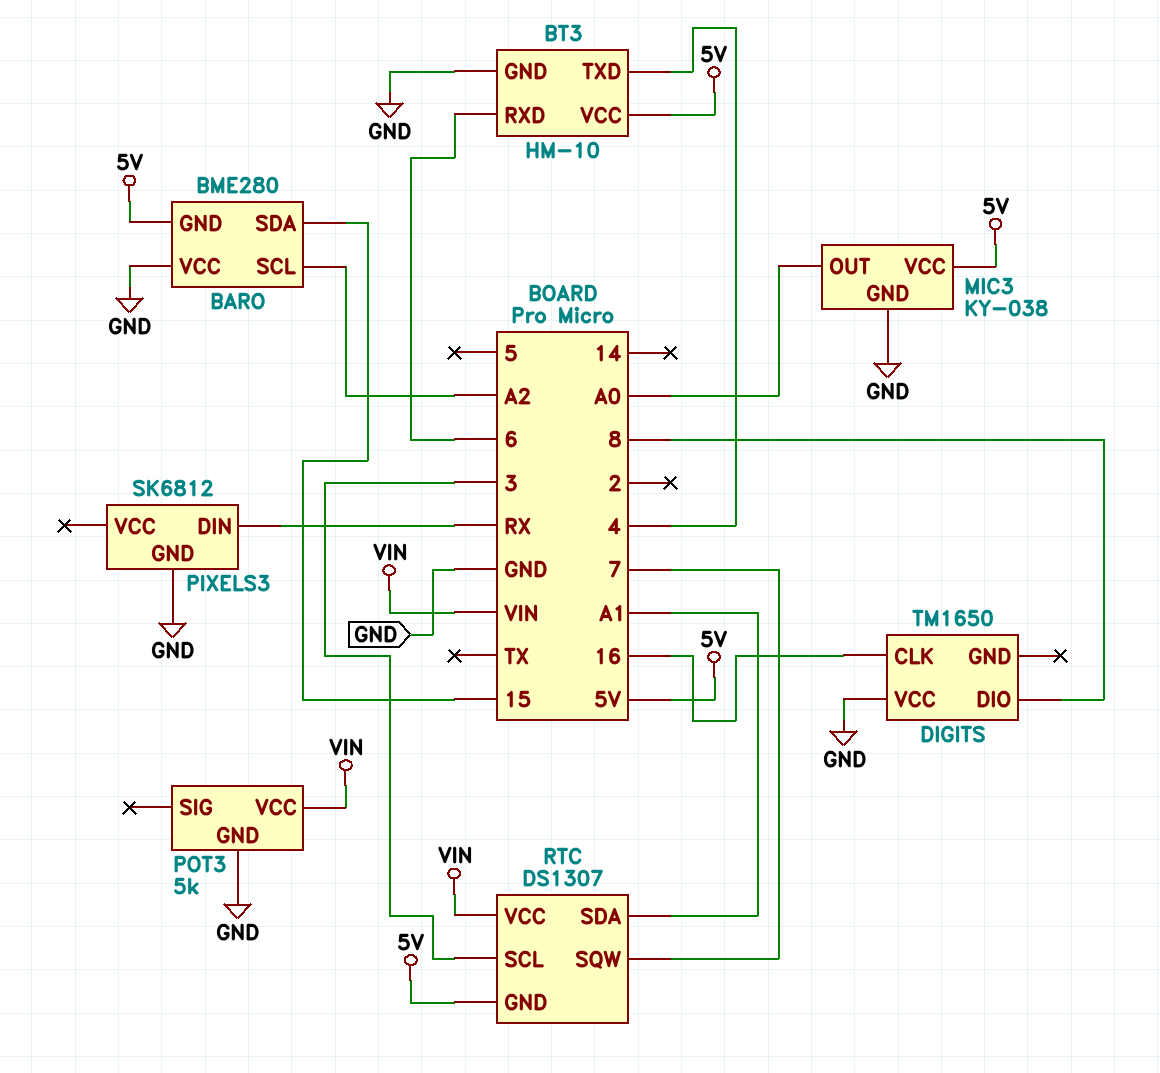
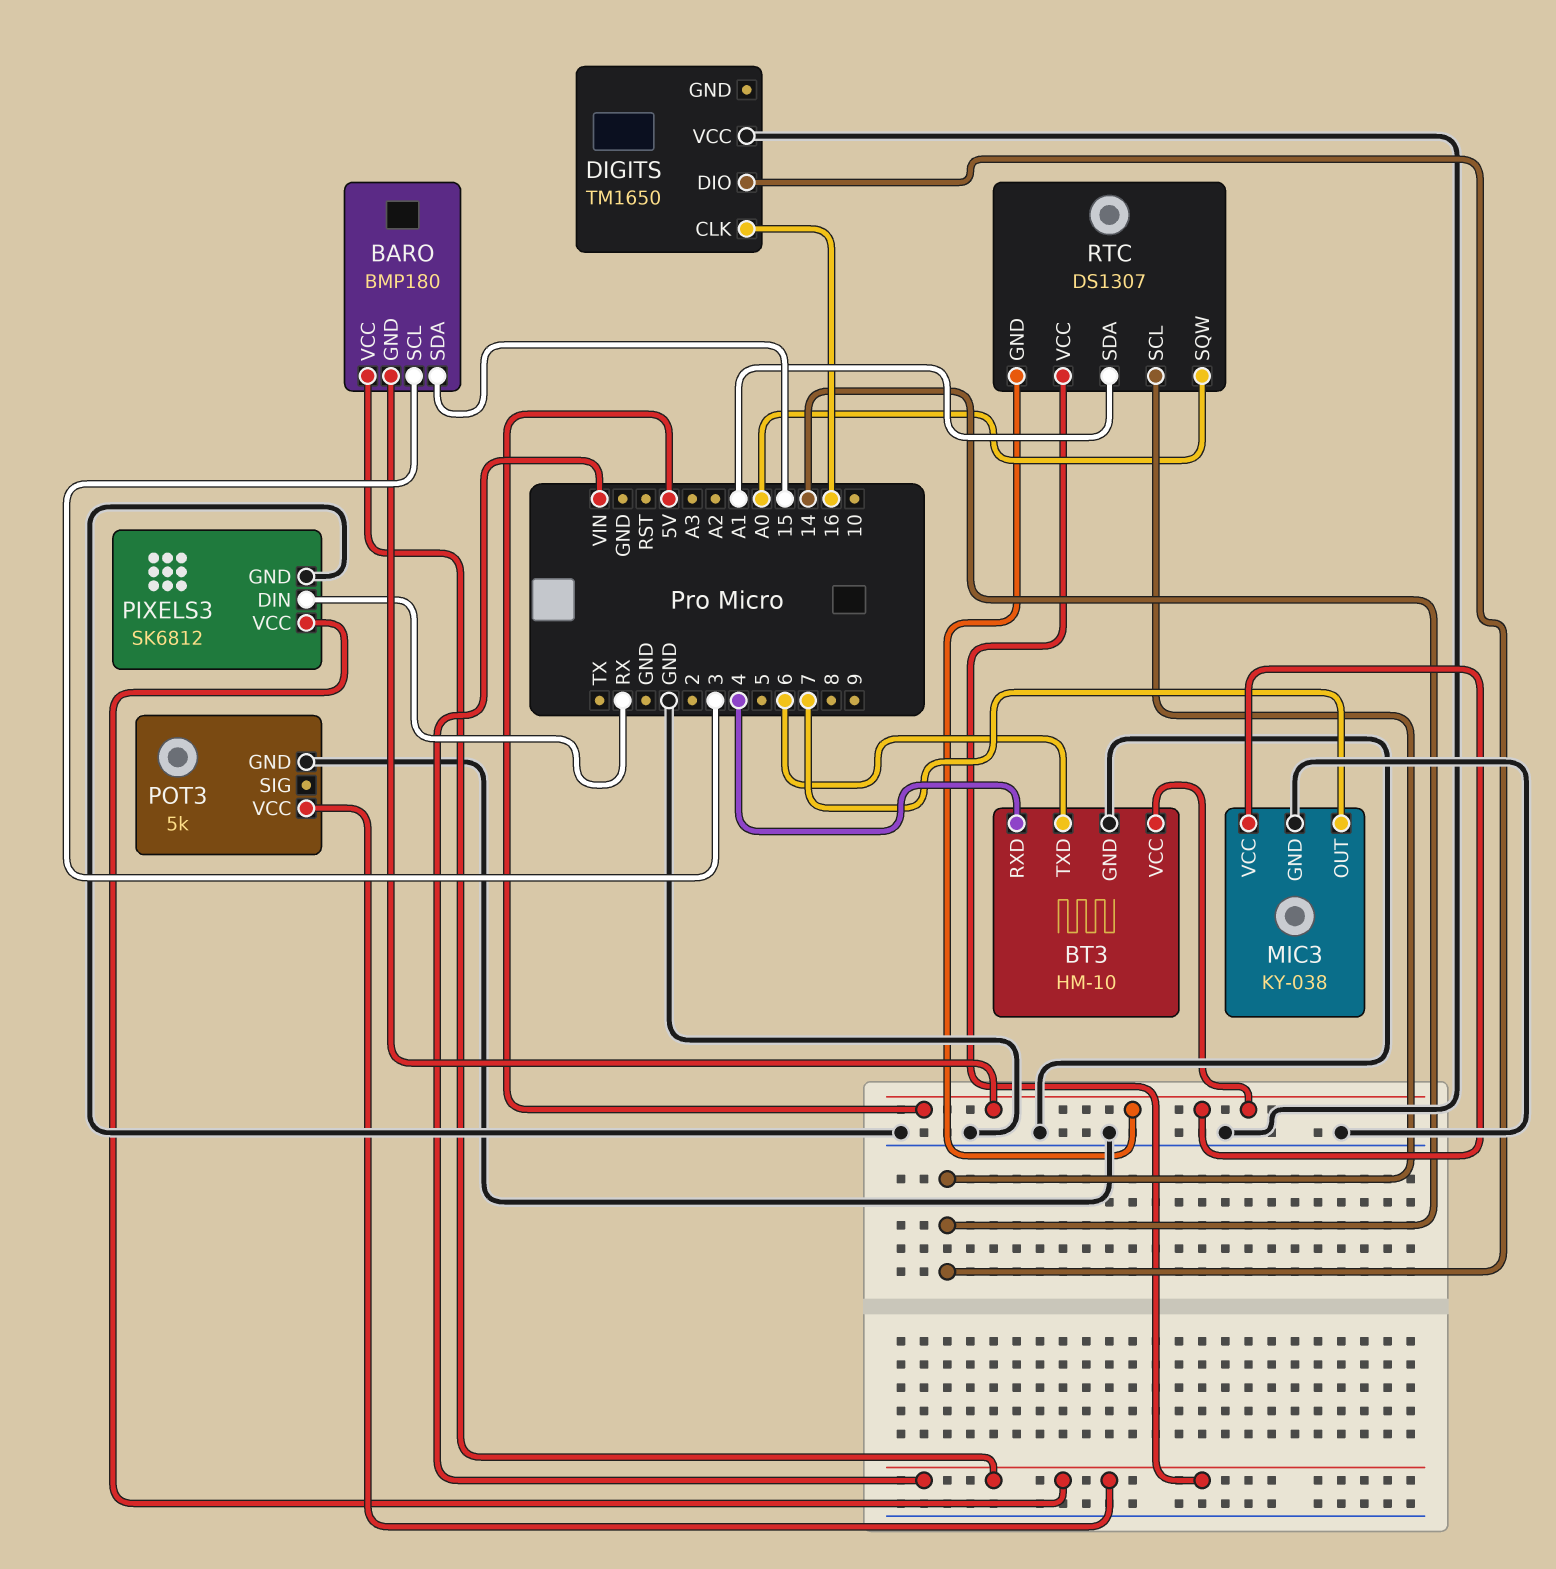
BARO: BME280 -> BMP180
BARO pin SCL: A2 -> 3
BARO pin VCC: GND -> VIN
BT3 pin RXD: 6 -> 4
BT3 pin TXD: 4 -> 6
DIGITS pin DIO: 8 -> 14
MIC3 pin OUT: A0 -> 7
PIXELS3 pin VCC: none -> VIN
RTC pin SCL: 3 -> 14
RTC pin SQW: 7 -> A0

